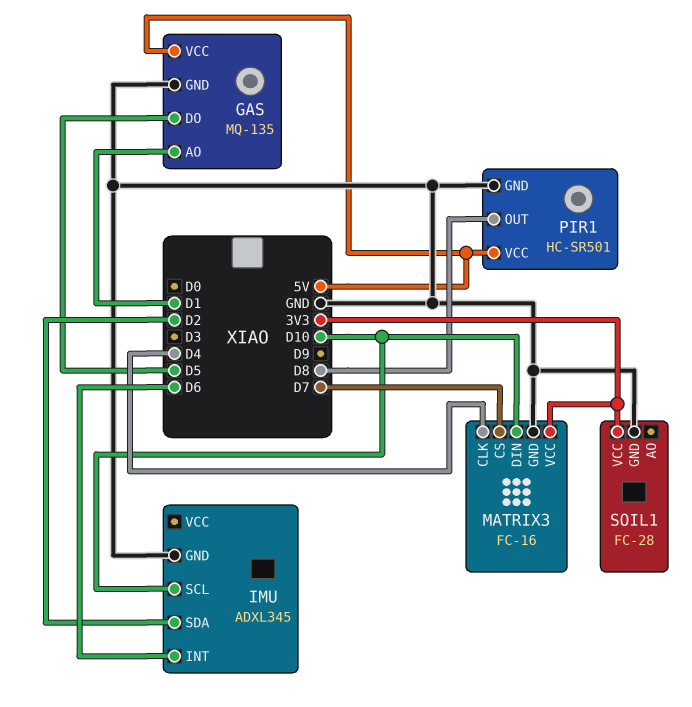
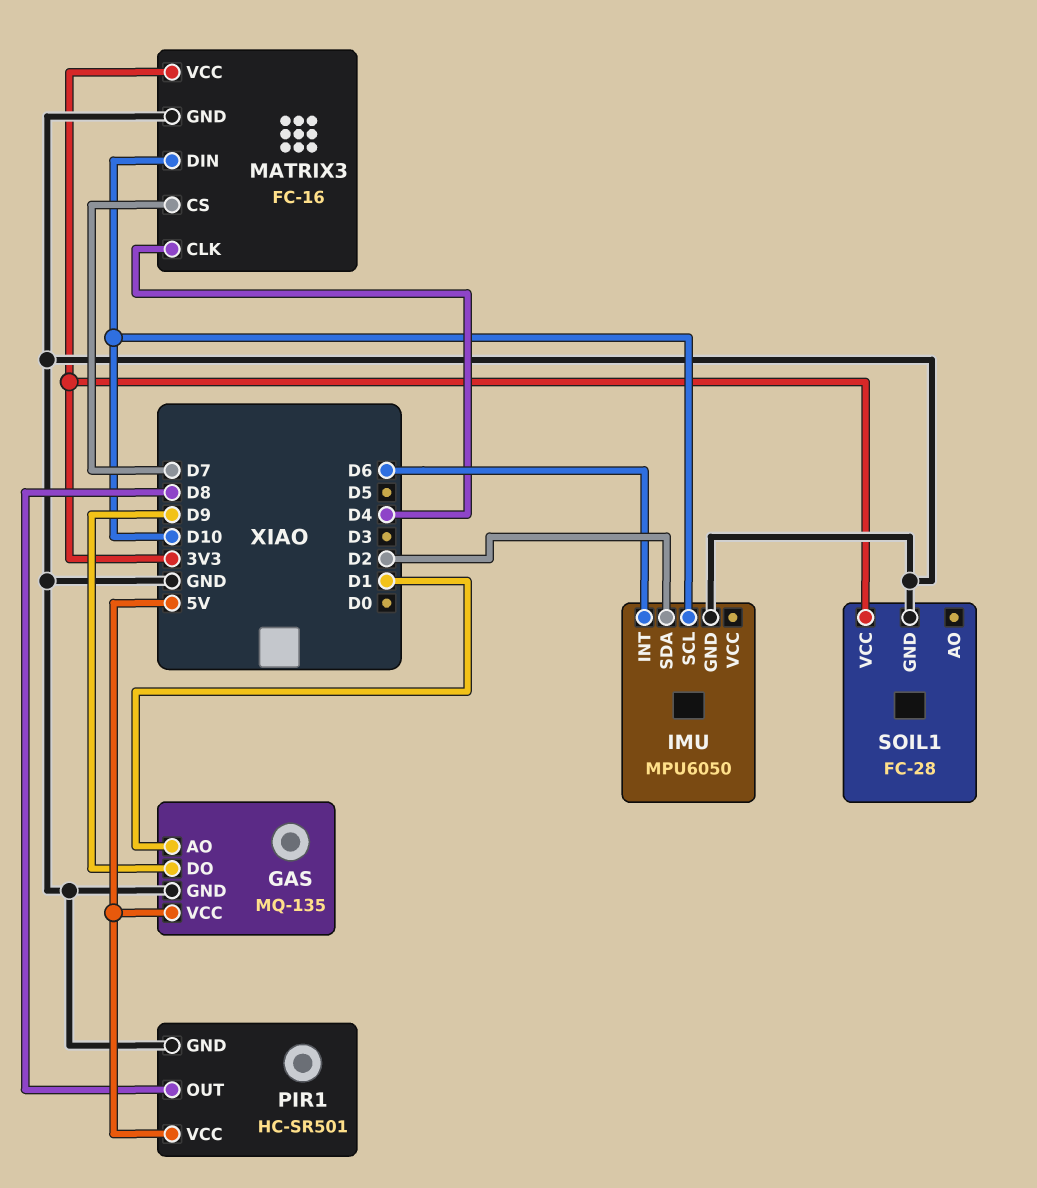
GAS pin DO: D5 -> D9
IMU: ADXL345 -> MPU6050

